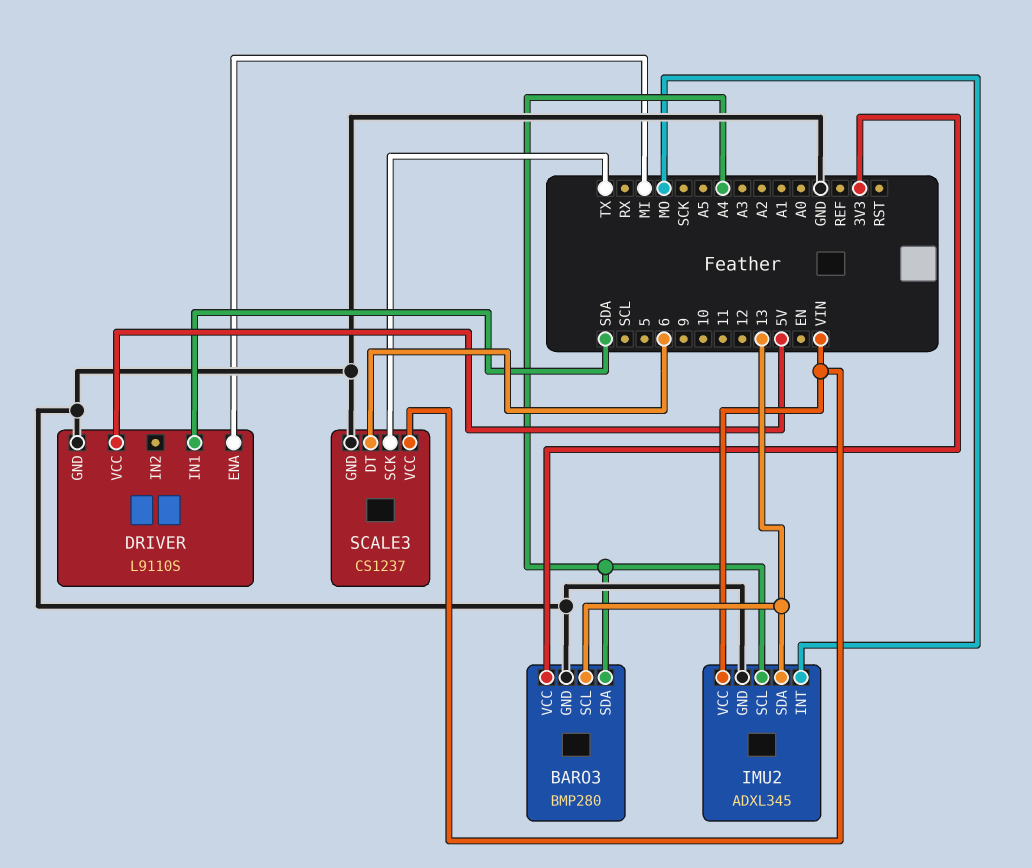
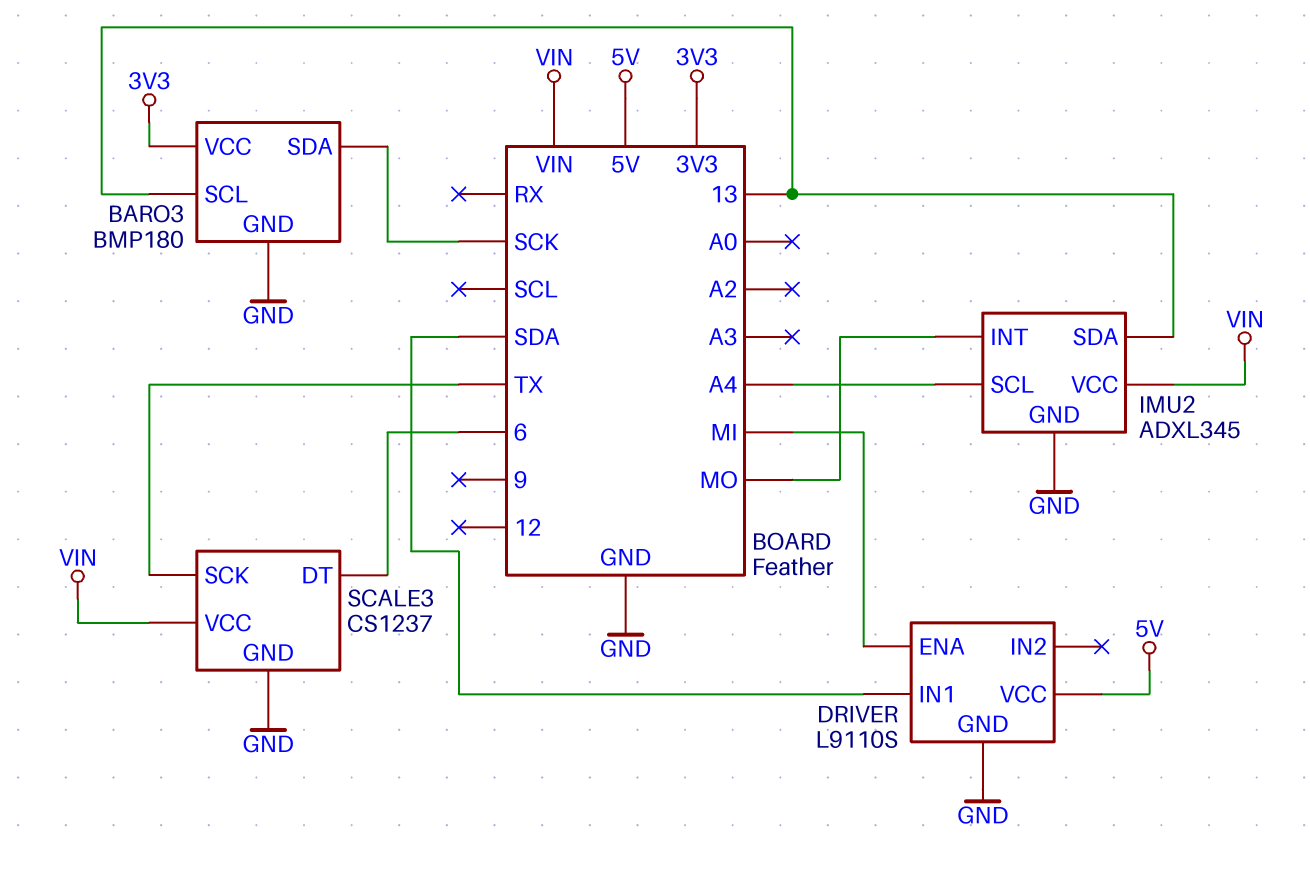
BARO3: BMP280 -> BMP180
BARO3 pin SDA: A4 -> SCK

